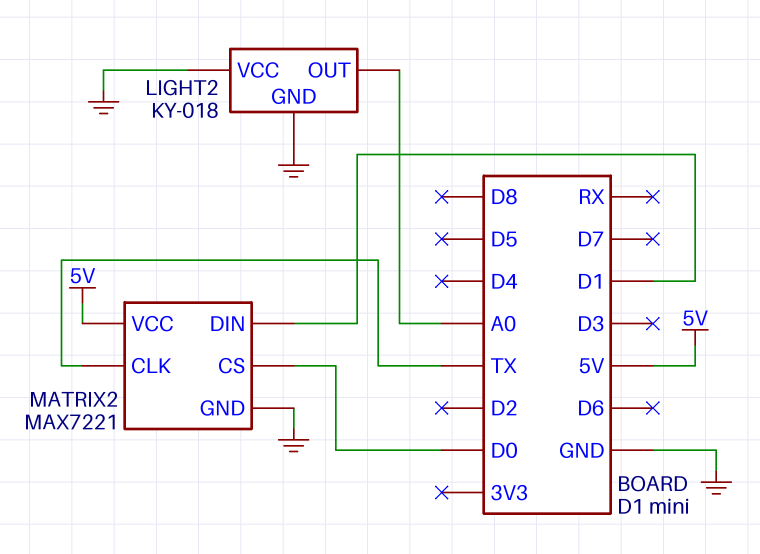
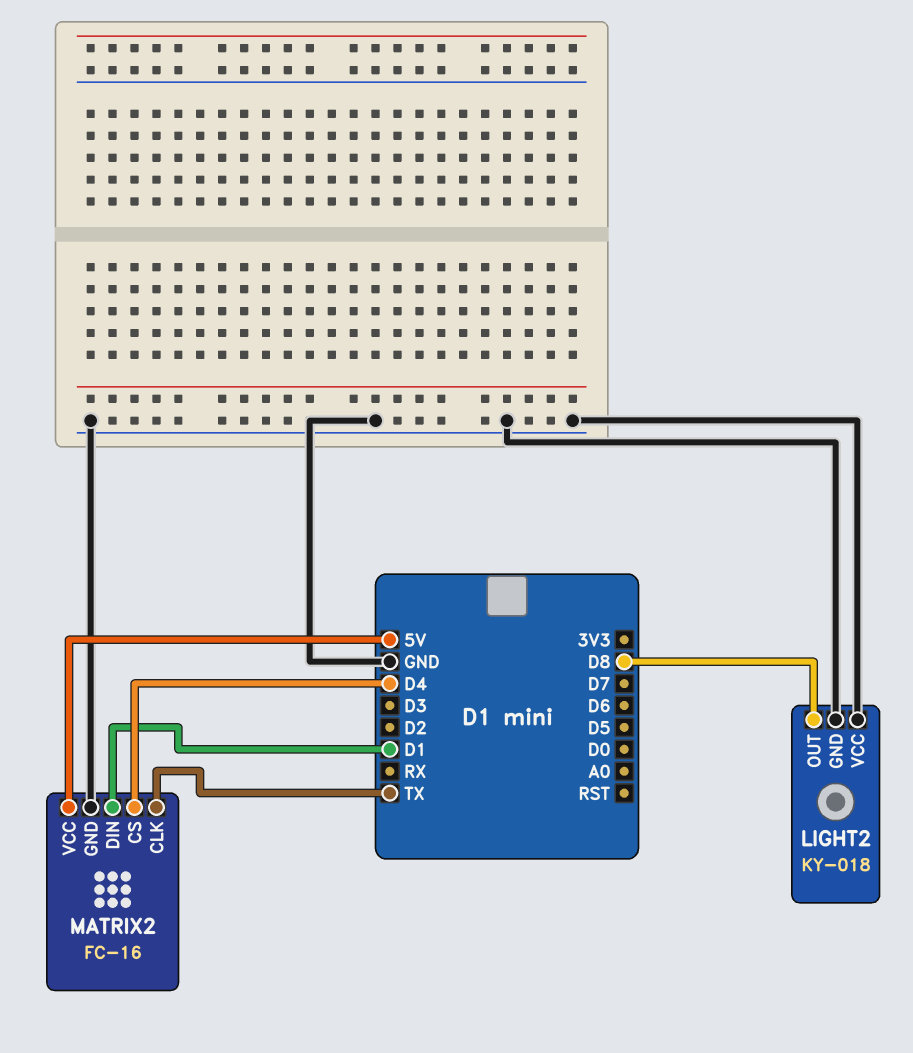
LIGHT2 pin OUT: A0 -> D8
MATRIX2: MAX7221 -> FC-16
MATRIX2 pin CS: D0 -> D4

